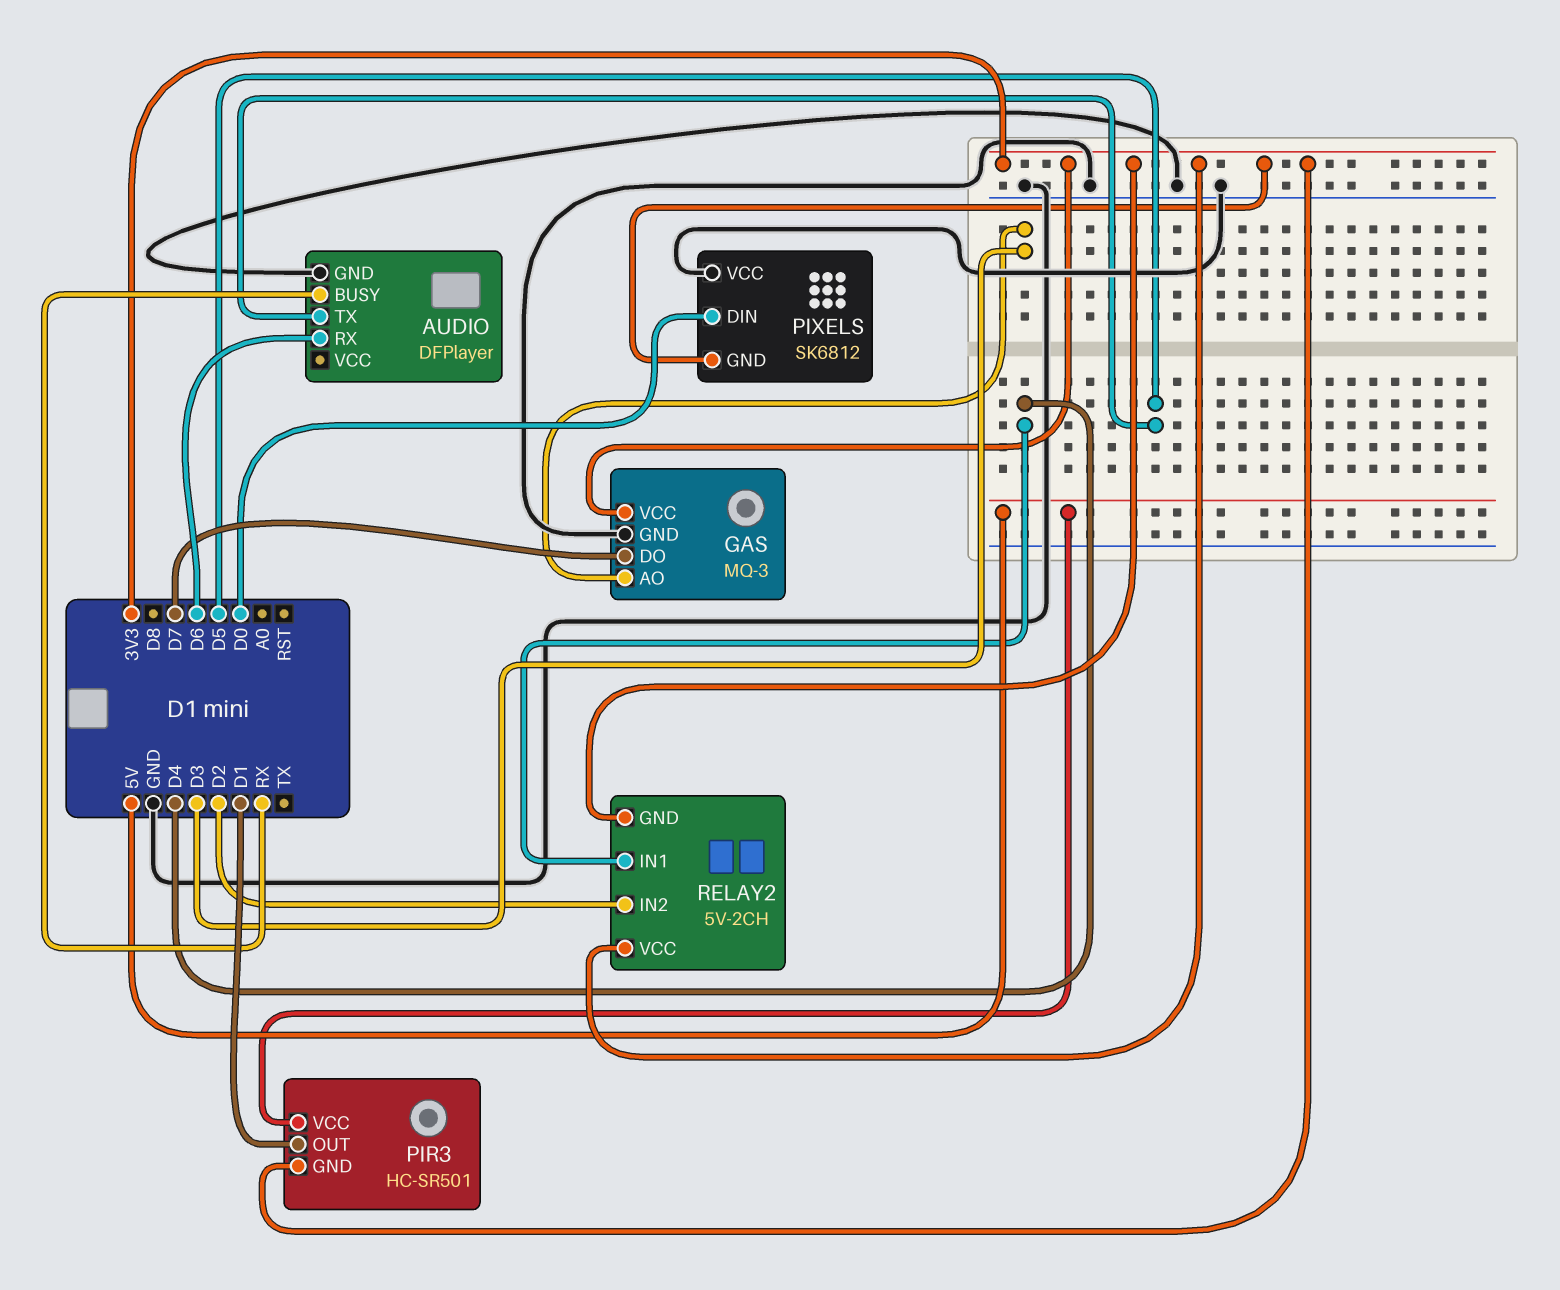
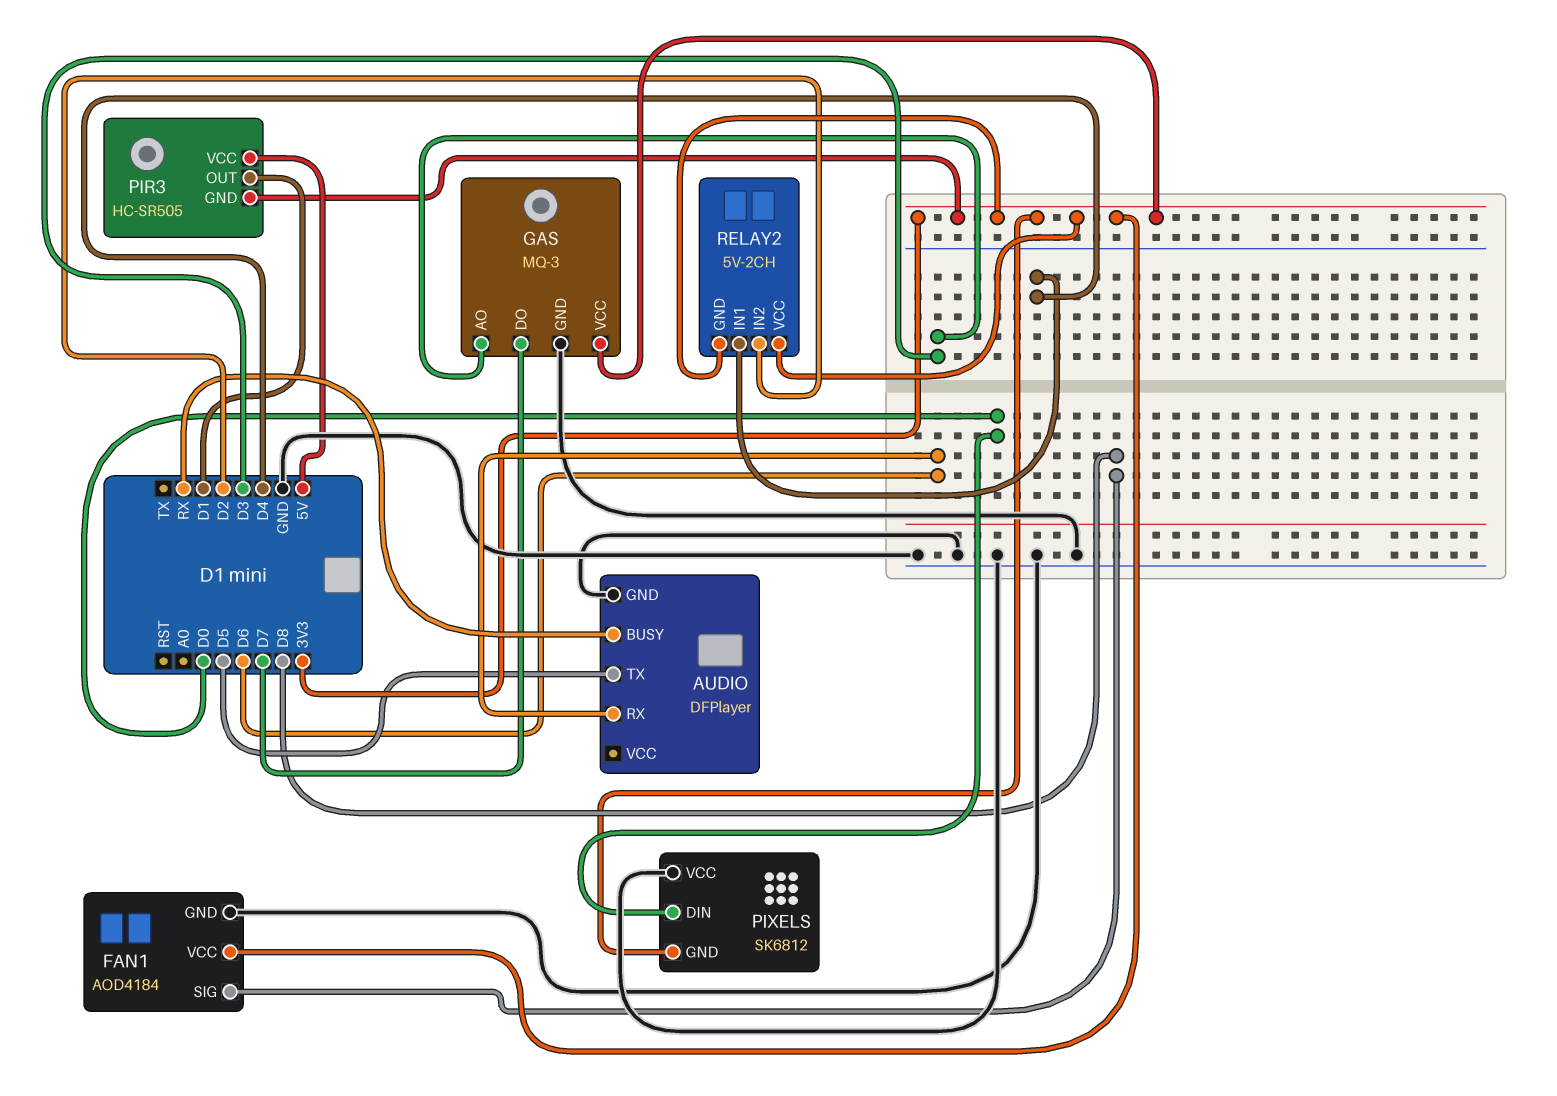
FAN1: none -> AOD4184
FAN1 pin GND: none -> GND
FAN1 pin SIG: none -> D8
FAN1 pin VCC: none -> 3V3
PIR3: HC-SR501 -> HC-SR505

